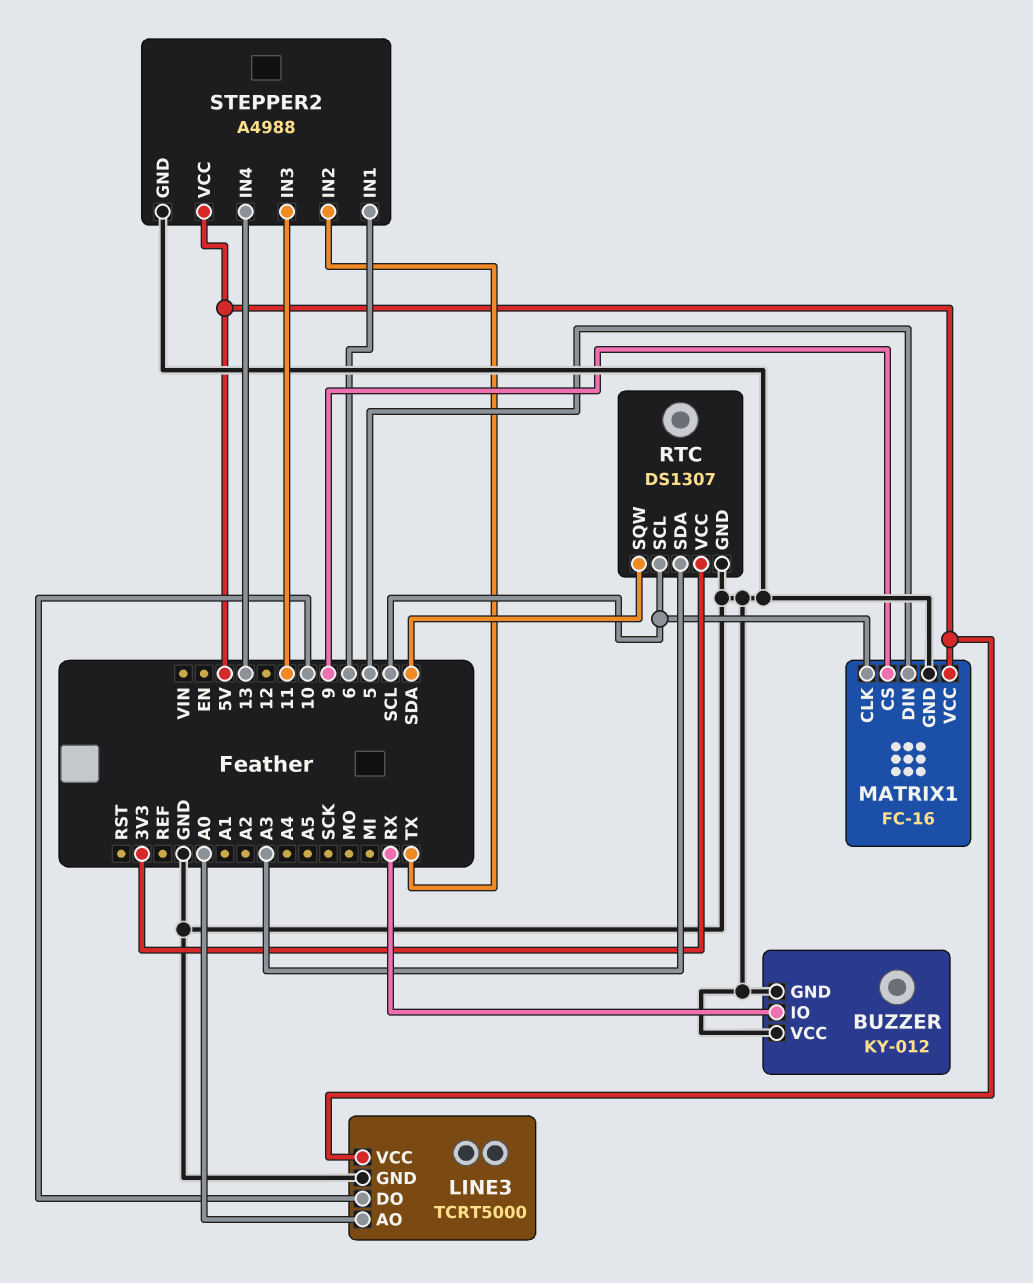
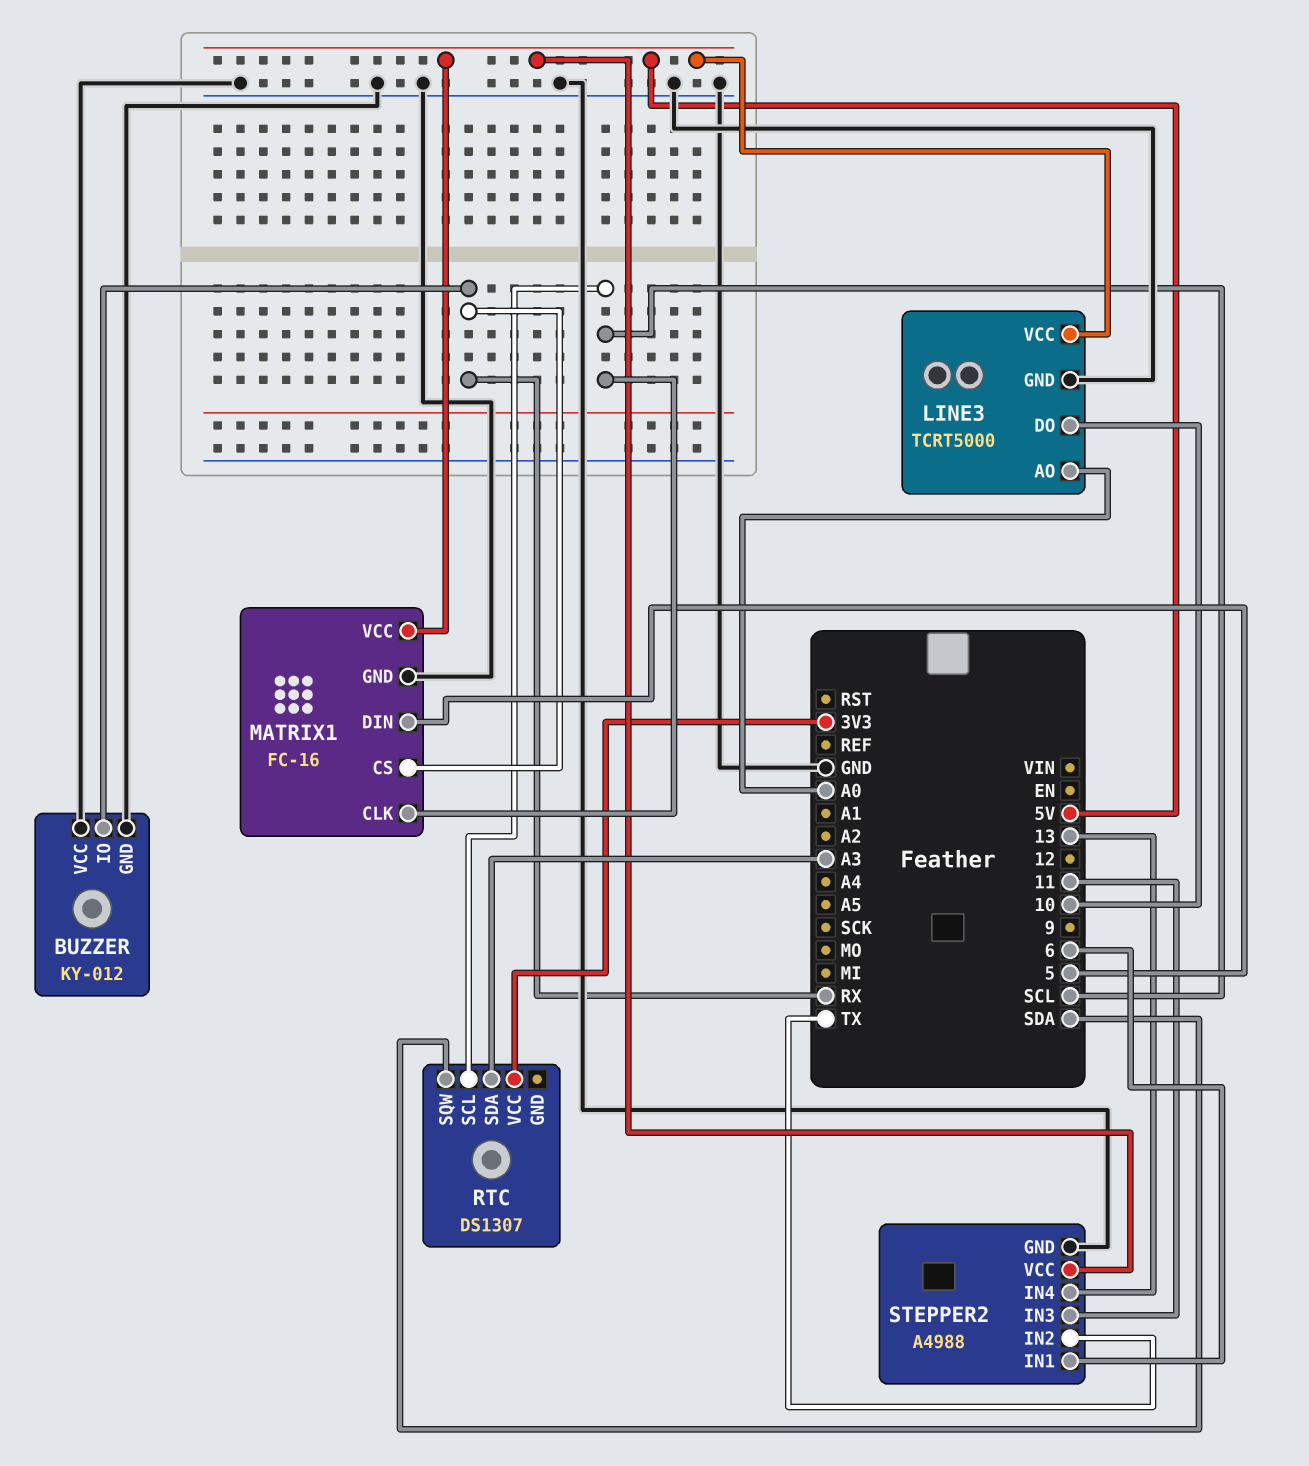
MATRIX1 pin CS: 9 -> RX
RTC pin GND: GND -> none

